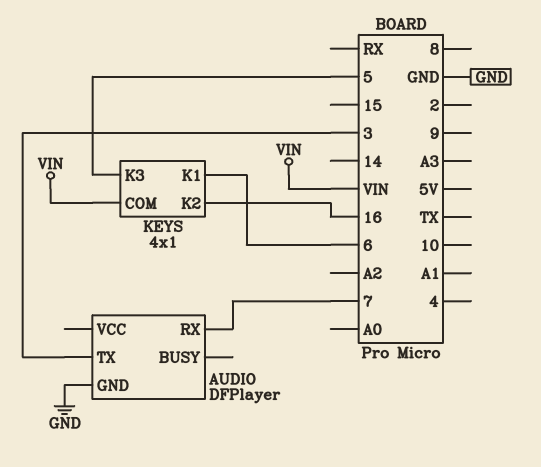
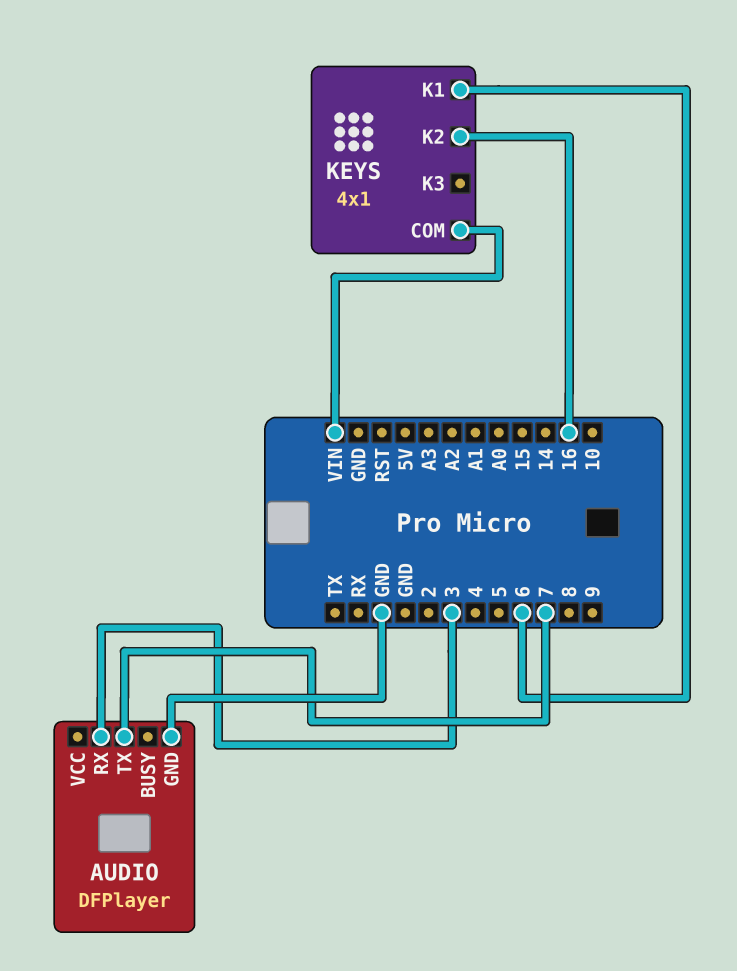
AUDIO pin RX: 7 -> 3
AUDIO pin TX: 3 -> 7
KEYS pin K3: 5 -> none

